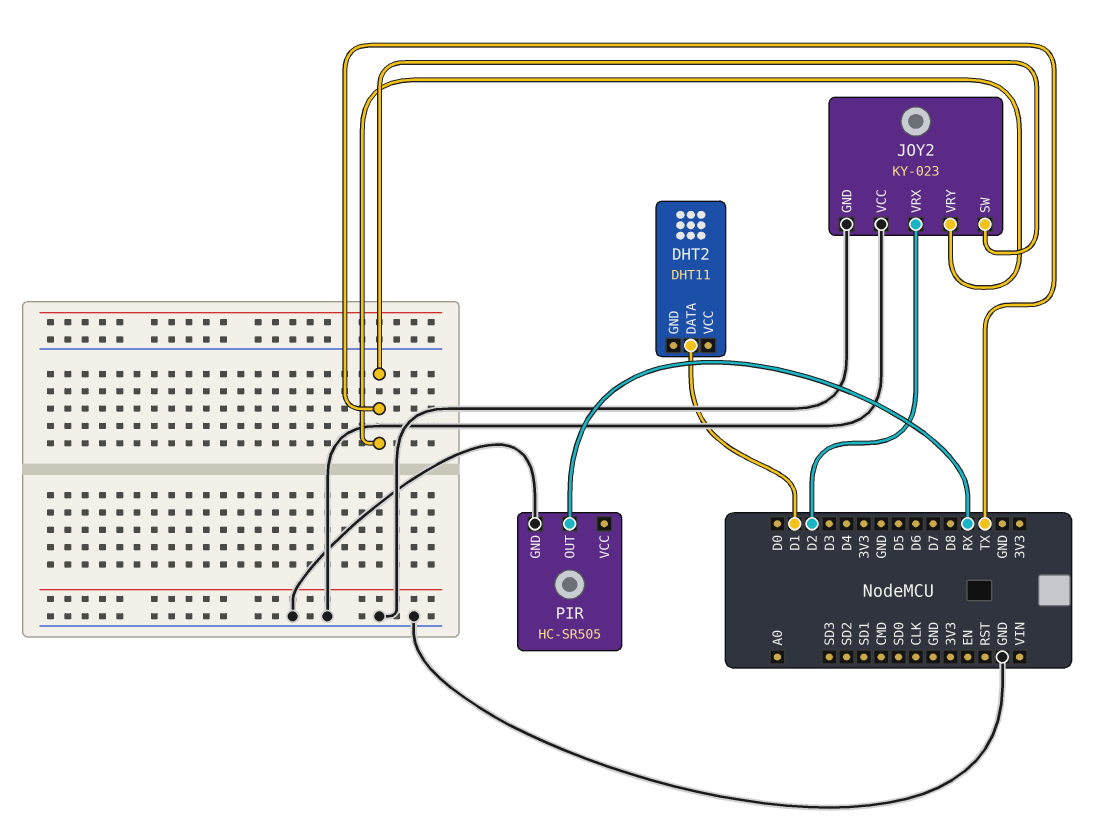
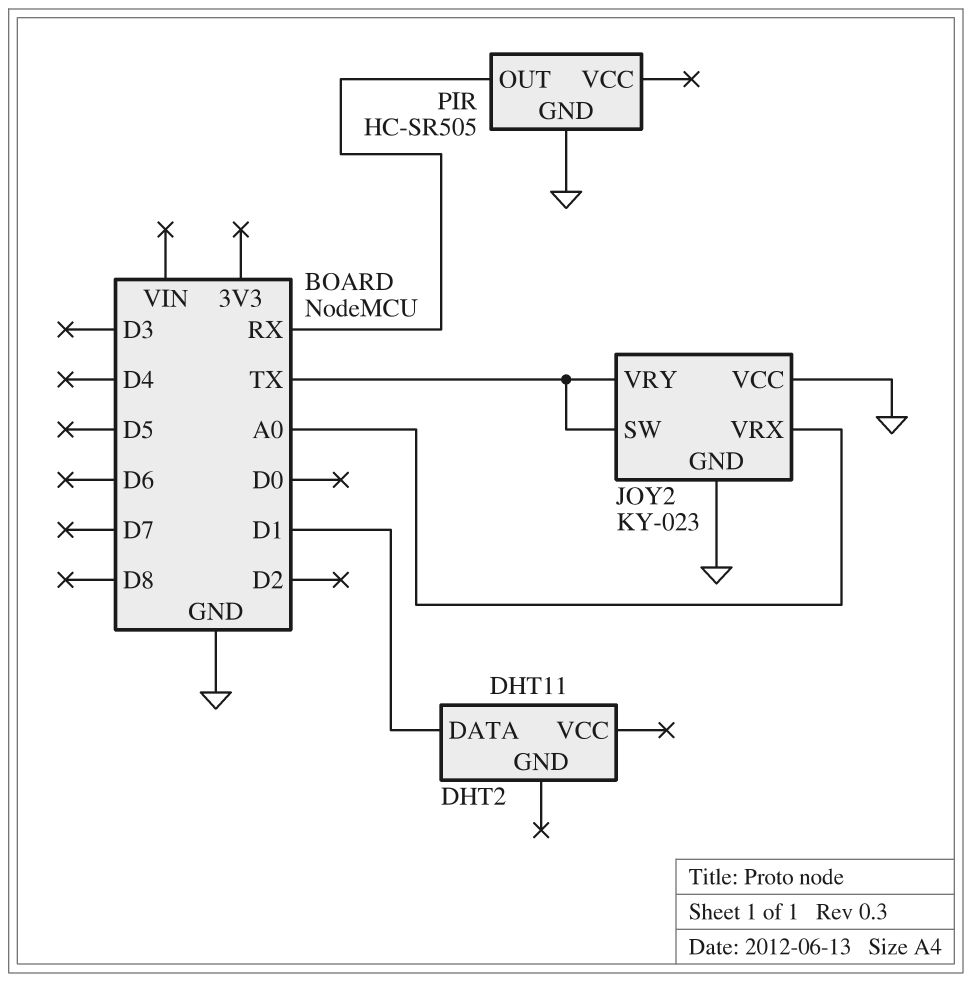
JOY2 pin VRX: D2 -> A0

